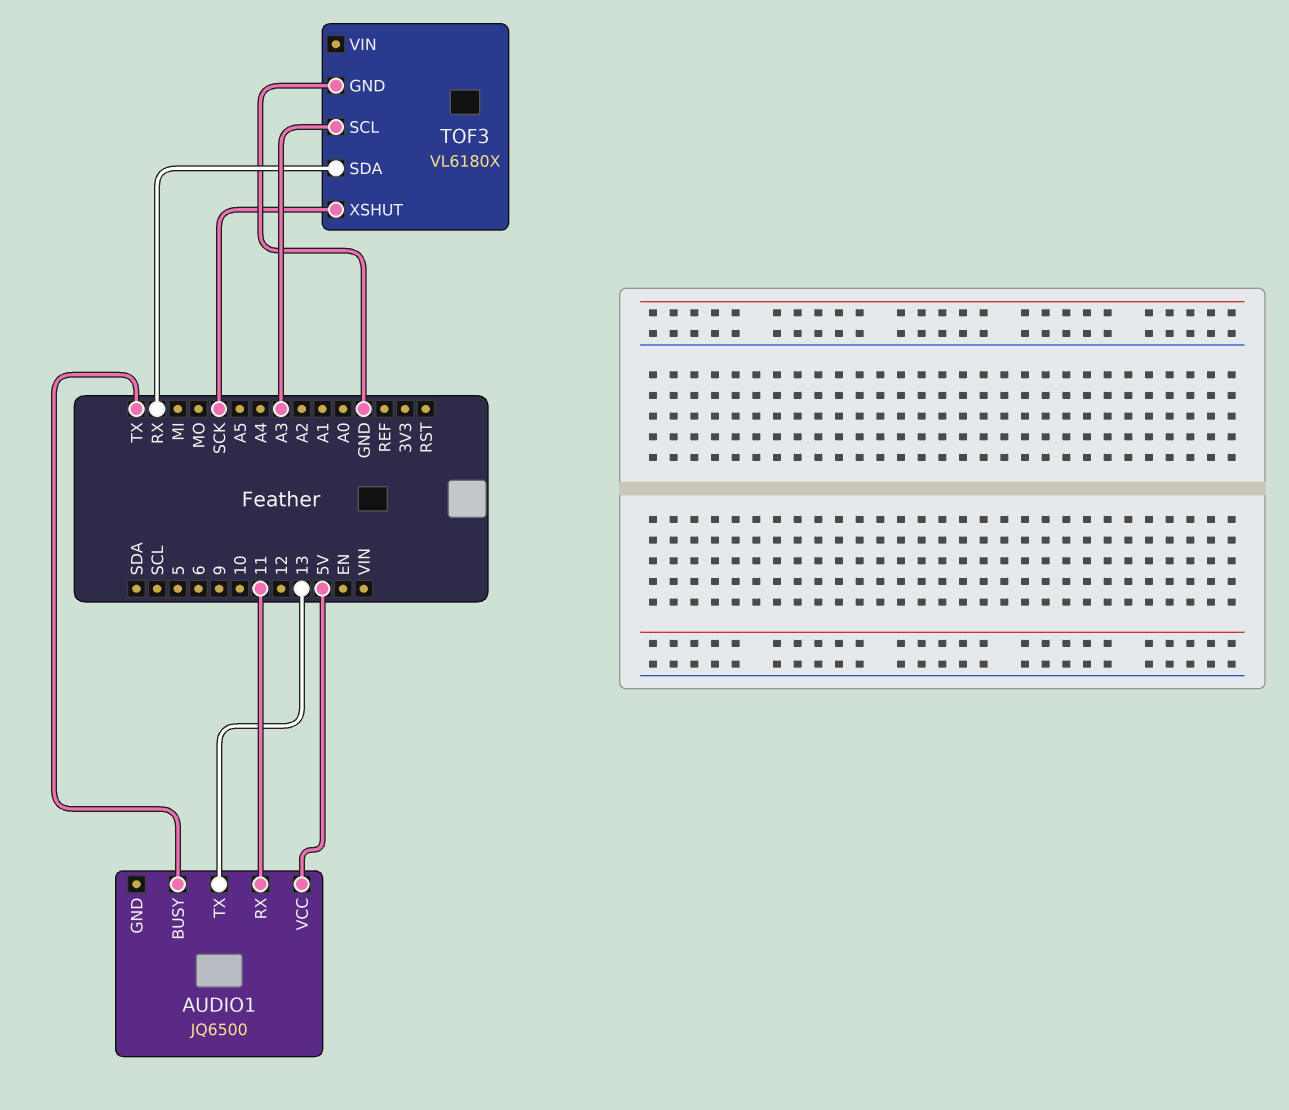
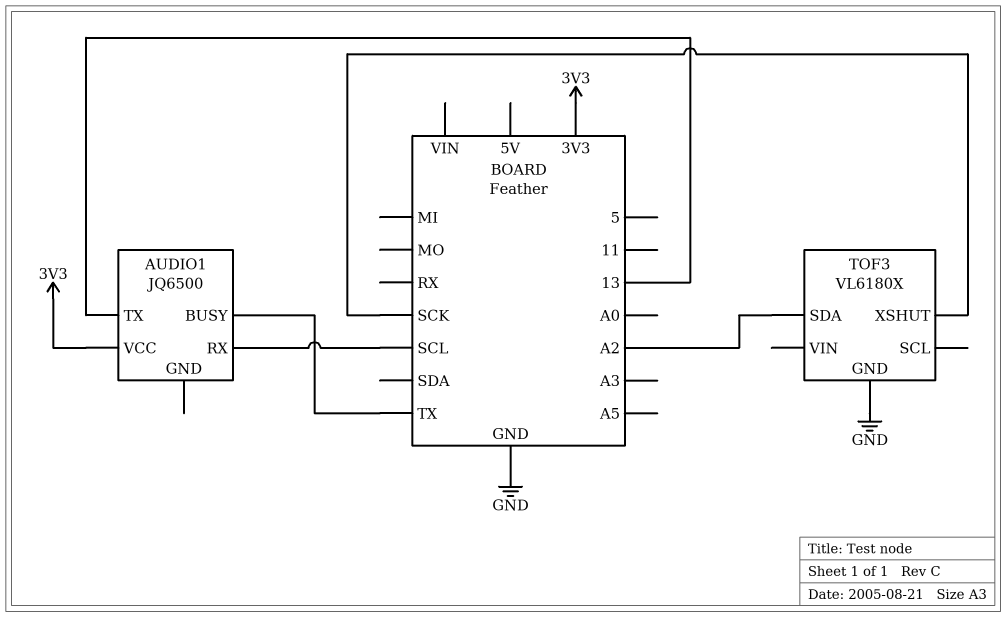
AUDIO1 pin RX: 11 -> SCL
AUDIO1 pin VCC: 5V -> 3V3
TOF3 pin SCL: A3 -> none
TOF3 pin SDA: RX -> A2

